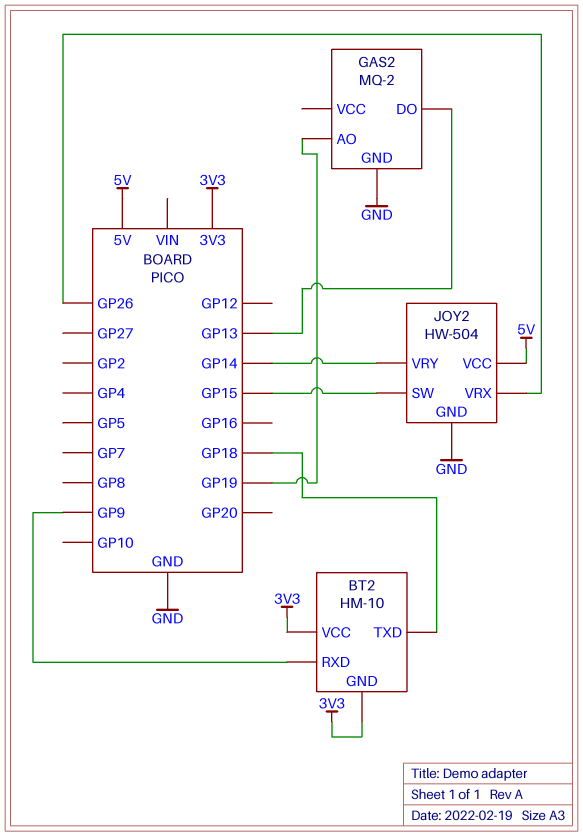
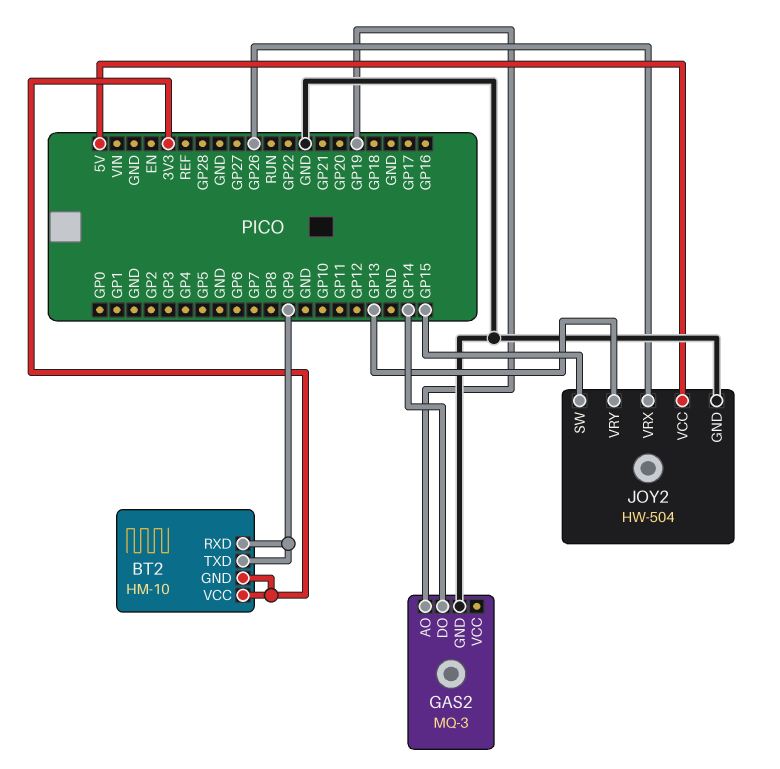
BT2 pin TXD: GP18 -> GP9
GAS2: MQ-2 -> MQ-3
GAS2 pin DO: GP13 -> GP14
JOY2 pin VRY: GP14 -> GP13

